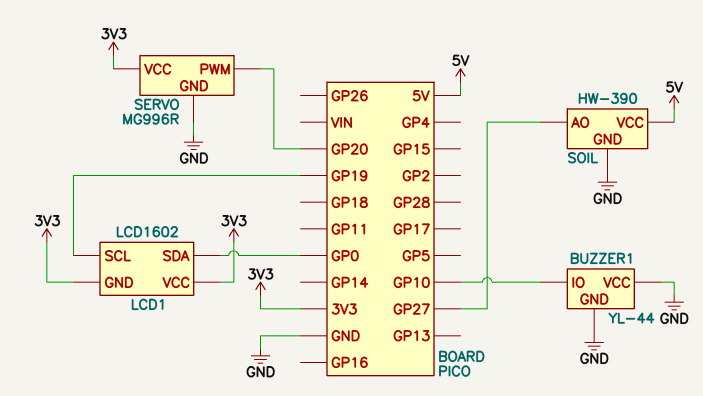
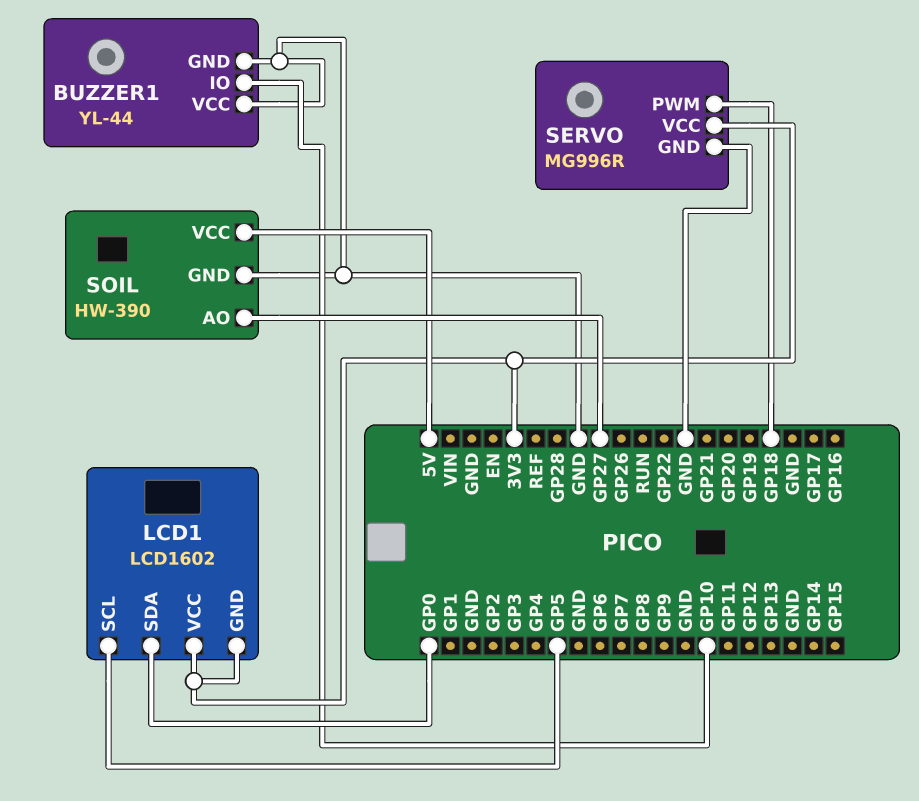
LCD1 pin SCL: GP19 -> GP5
SERVO pin PWM: GP20 -> GP18

